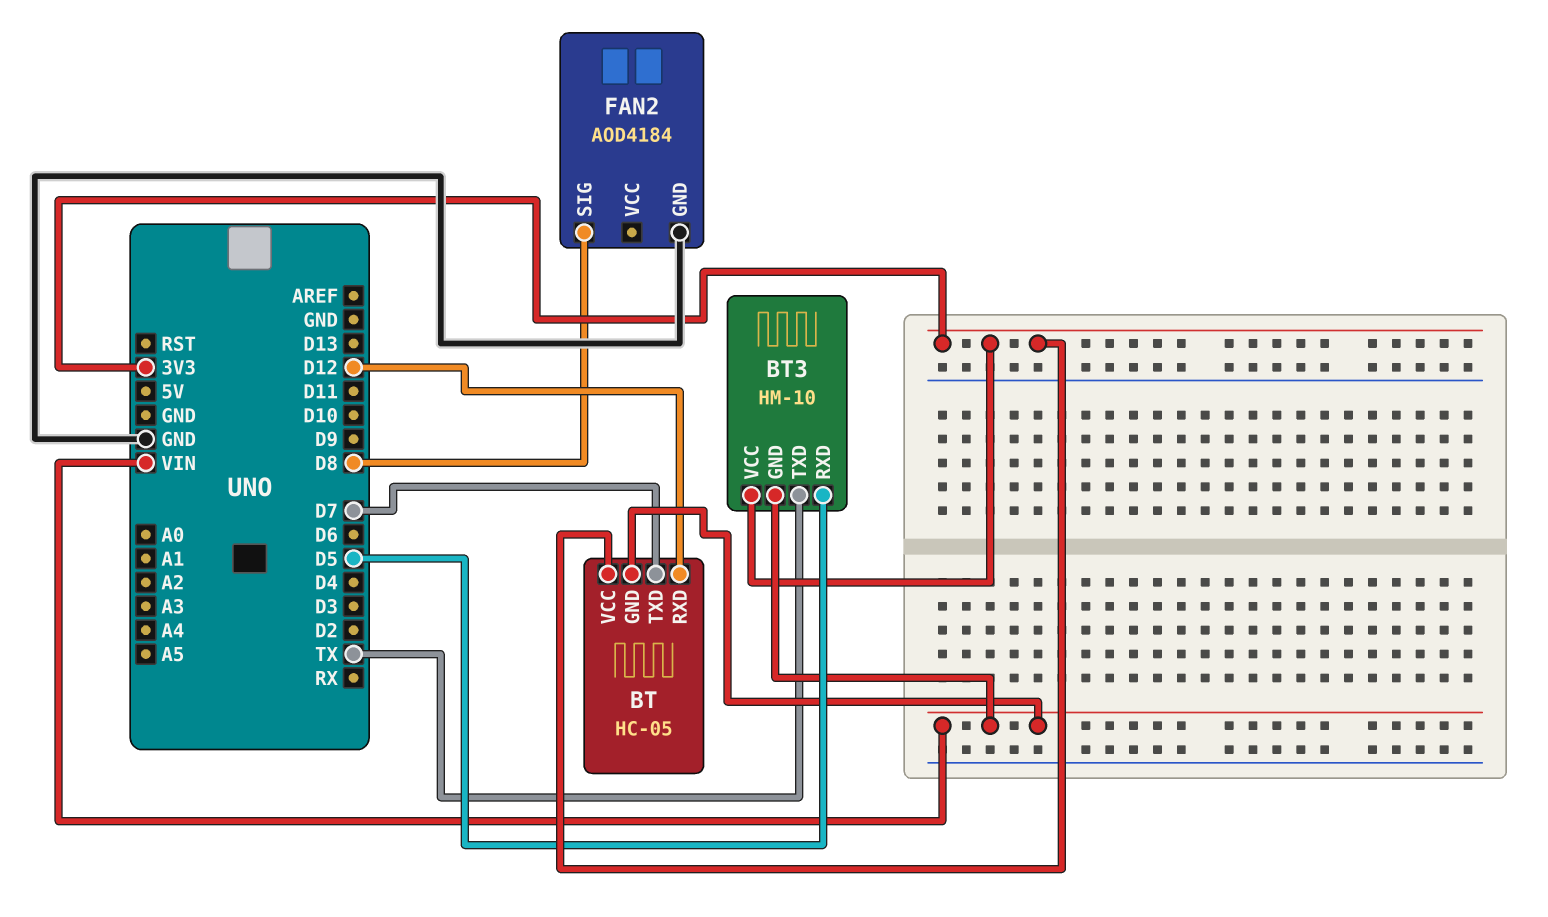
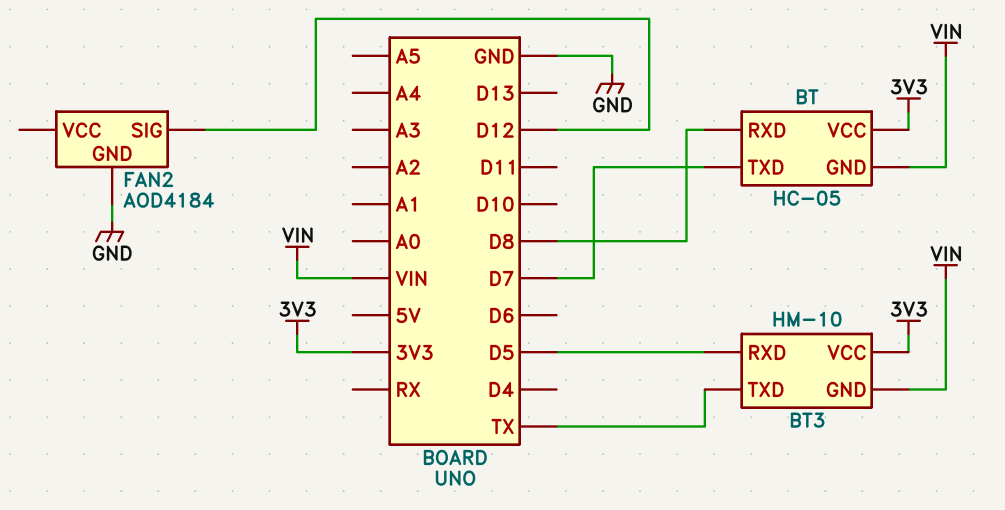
BT pin RXD: D12 -> D8
FAN2 pin SIG: D8 -> D12

